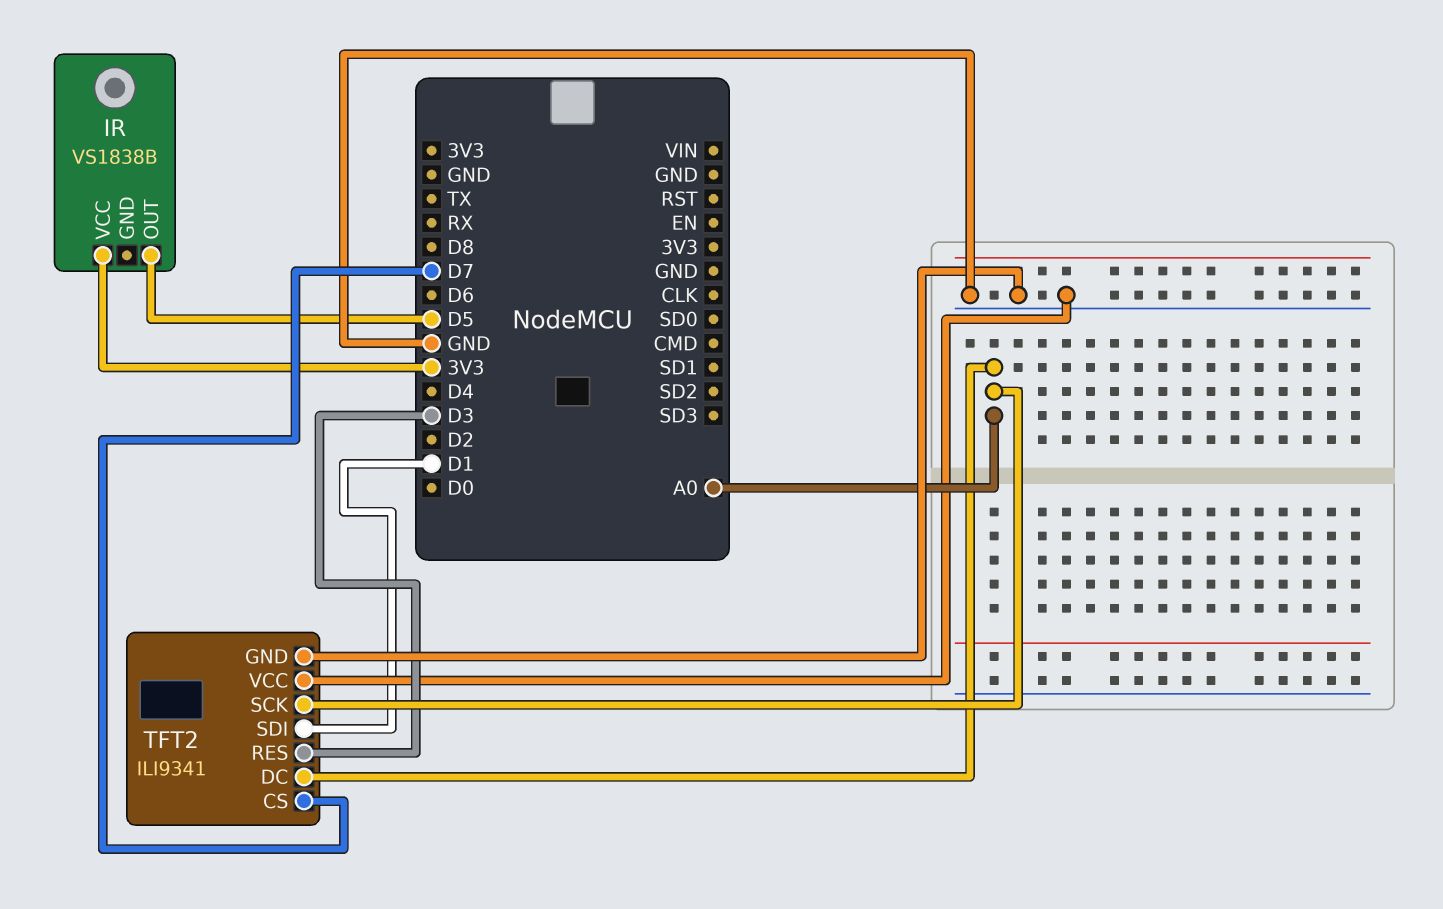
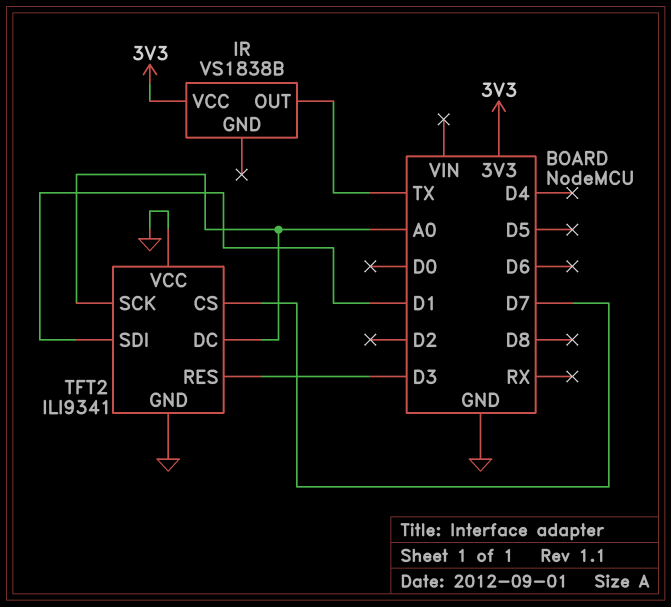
IR pin OUT: D5 -> TX

